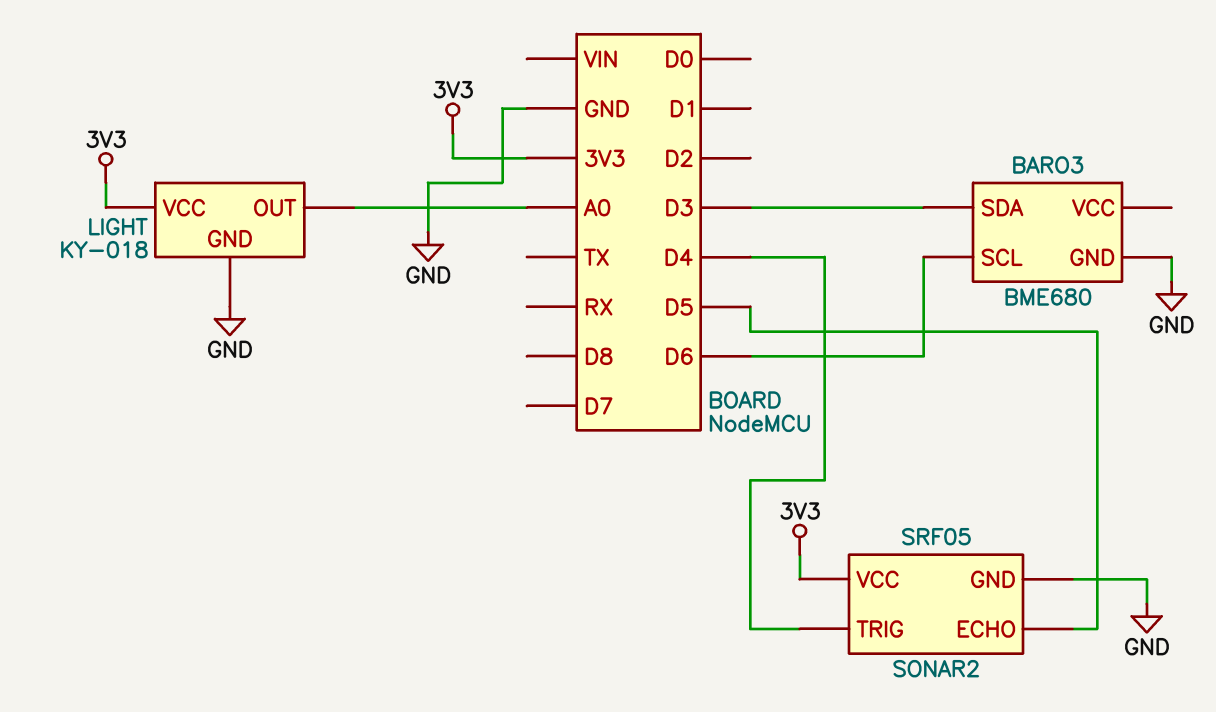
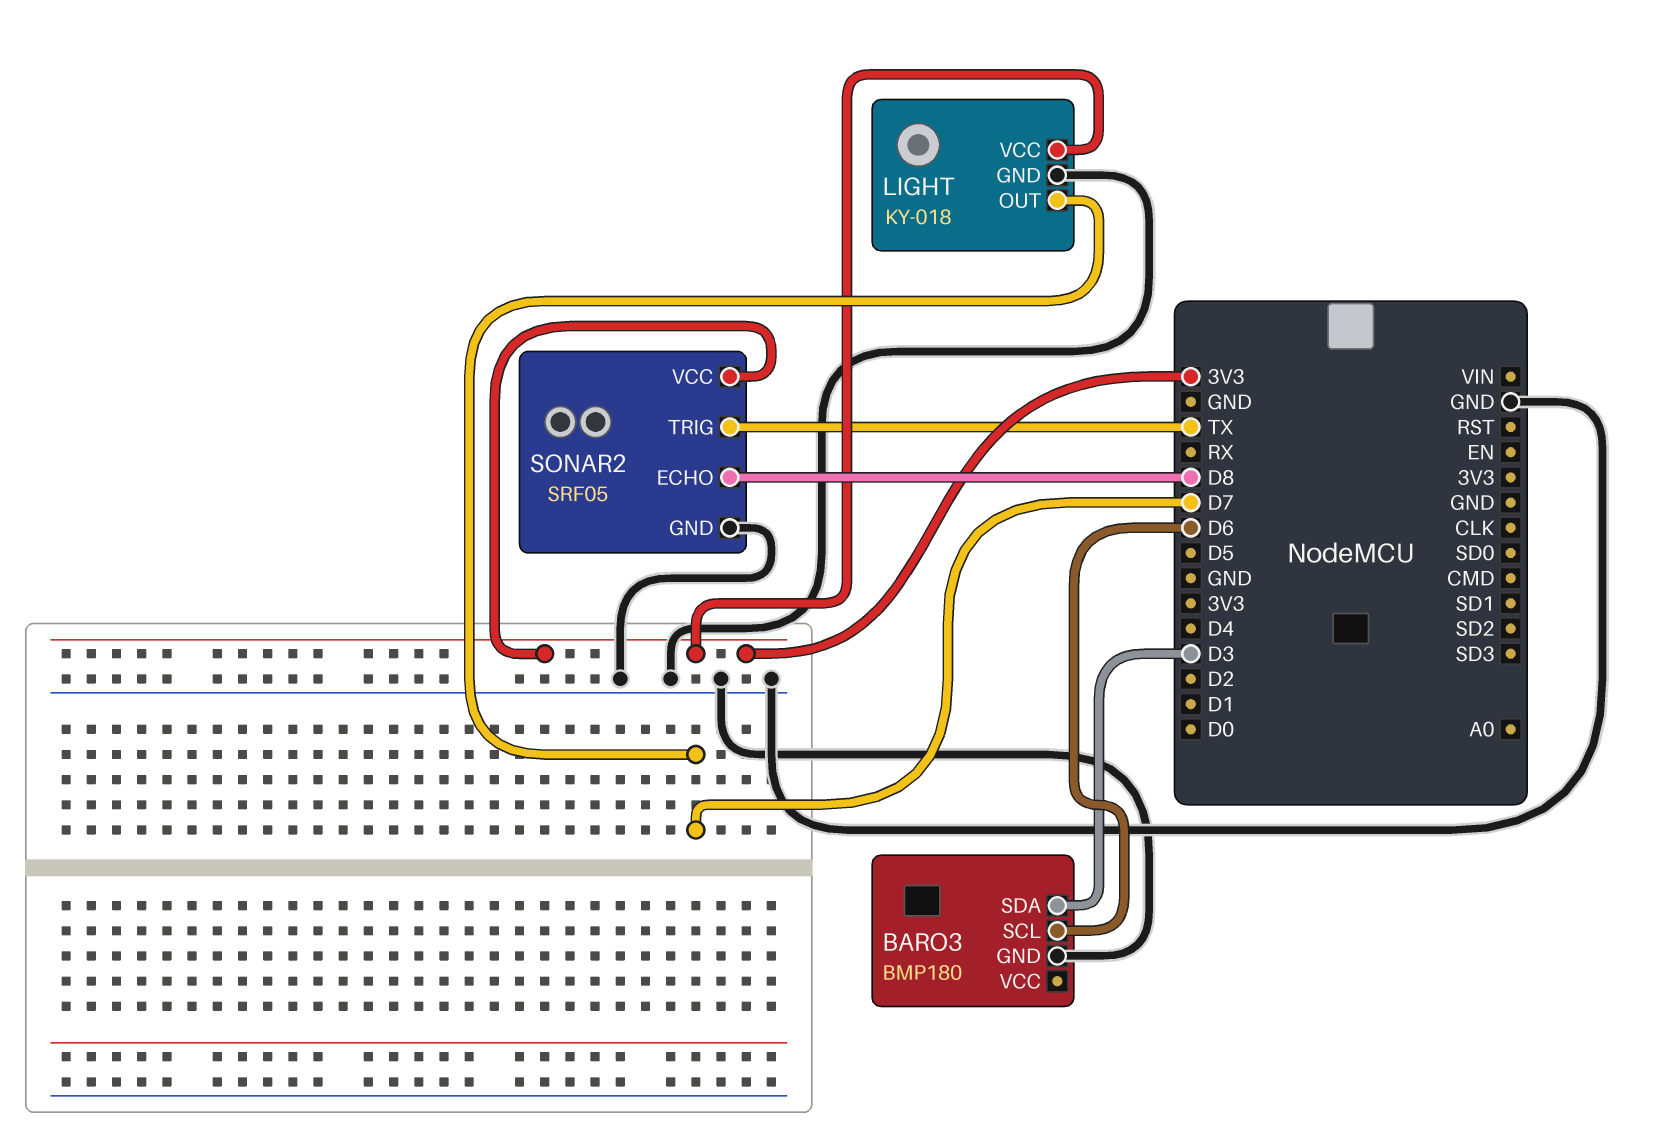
BARO3: BME680 -> BMP180
LIGHT pin OUT: A0 -> D7
SONAR2 pin ECHO: D5 -> D8
SONAR2 pin TRIG: D4 -> TX

